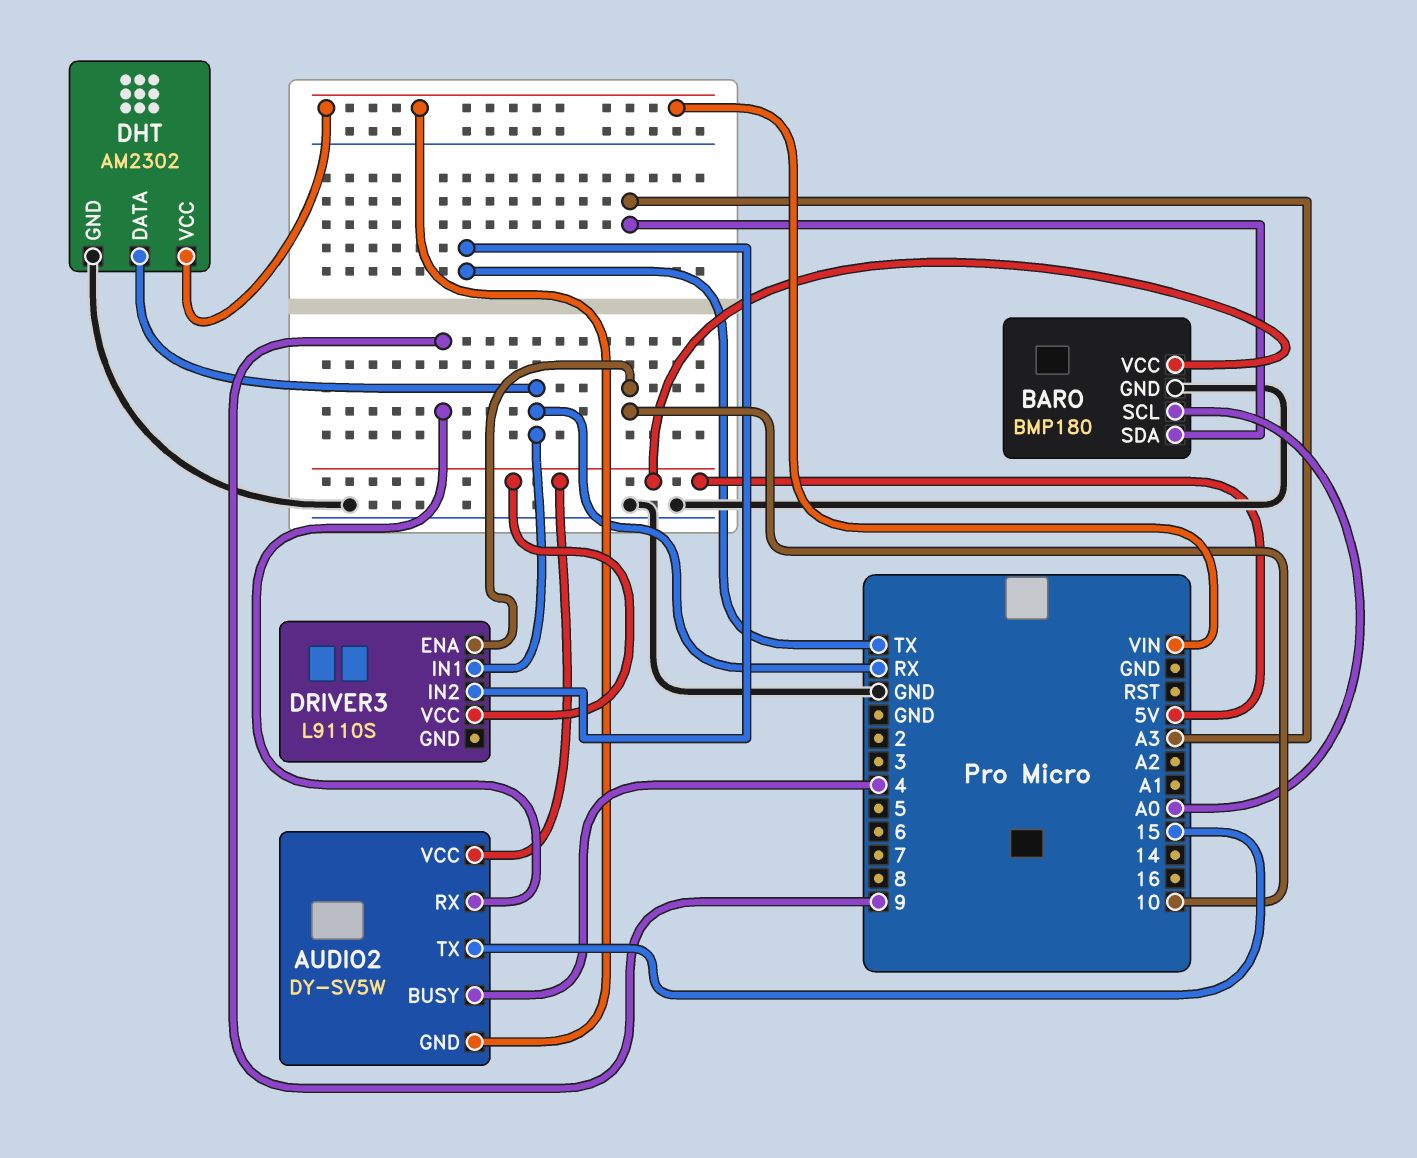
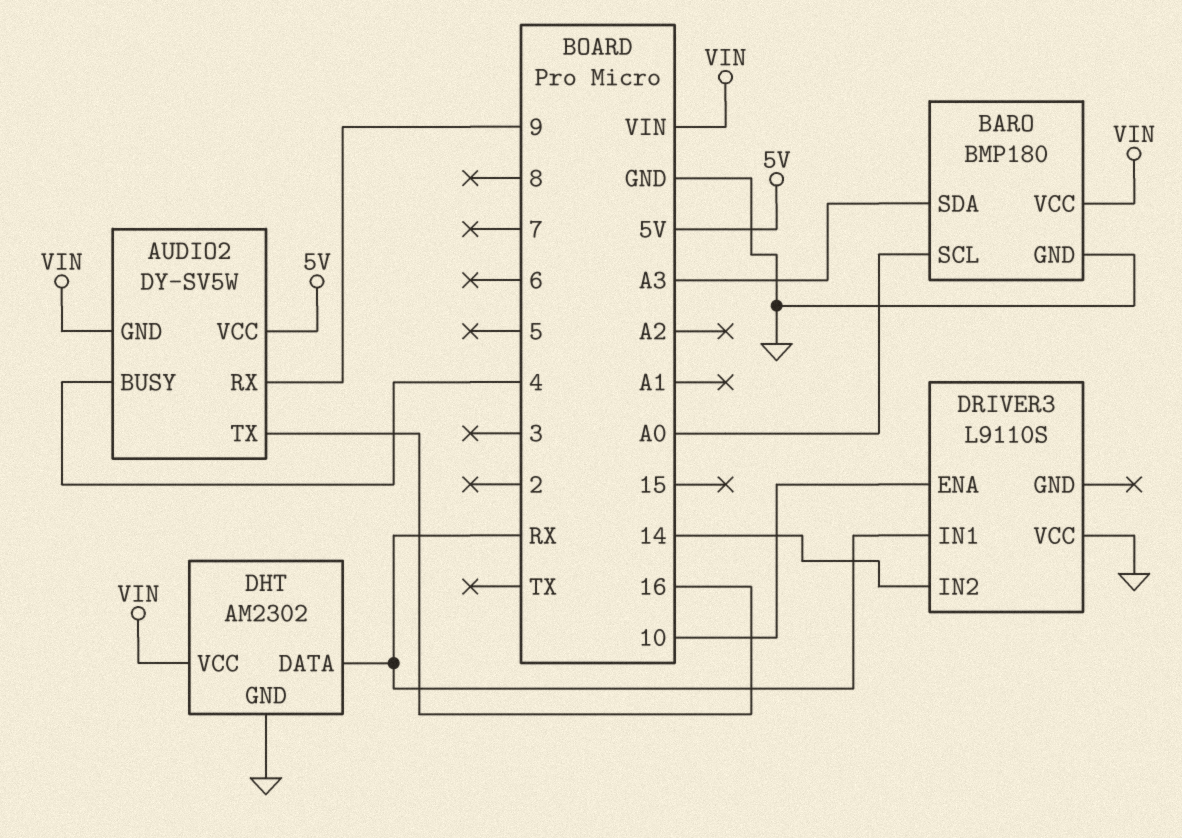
AUDIO2 pin TX: 15 -> 16
BARO pin VCC: 5V -> VIN
DRIVER3 pin IN2: TX -> 14
DRIVER3 pin VCC: 5V -> GND

